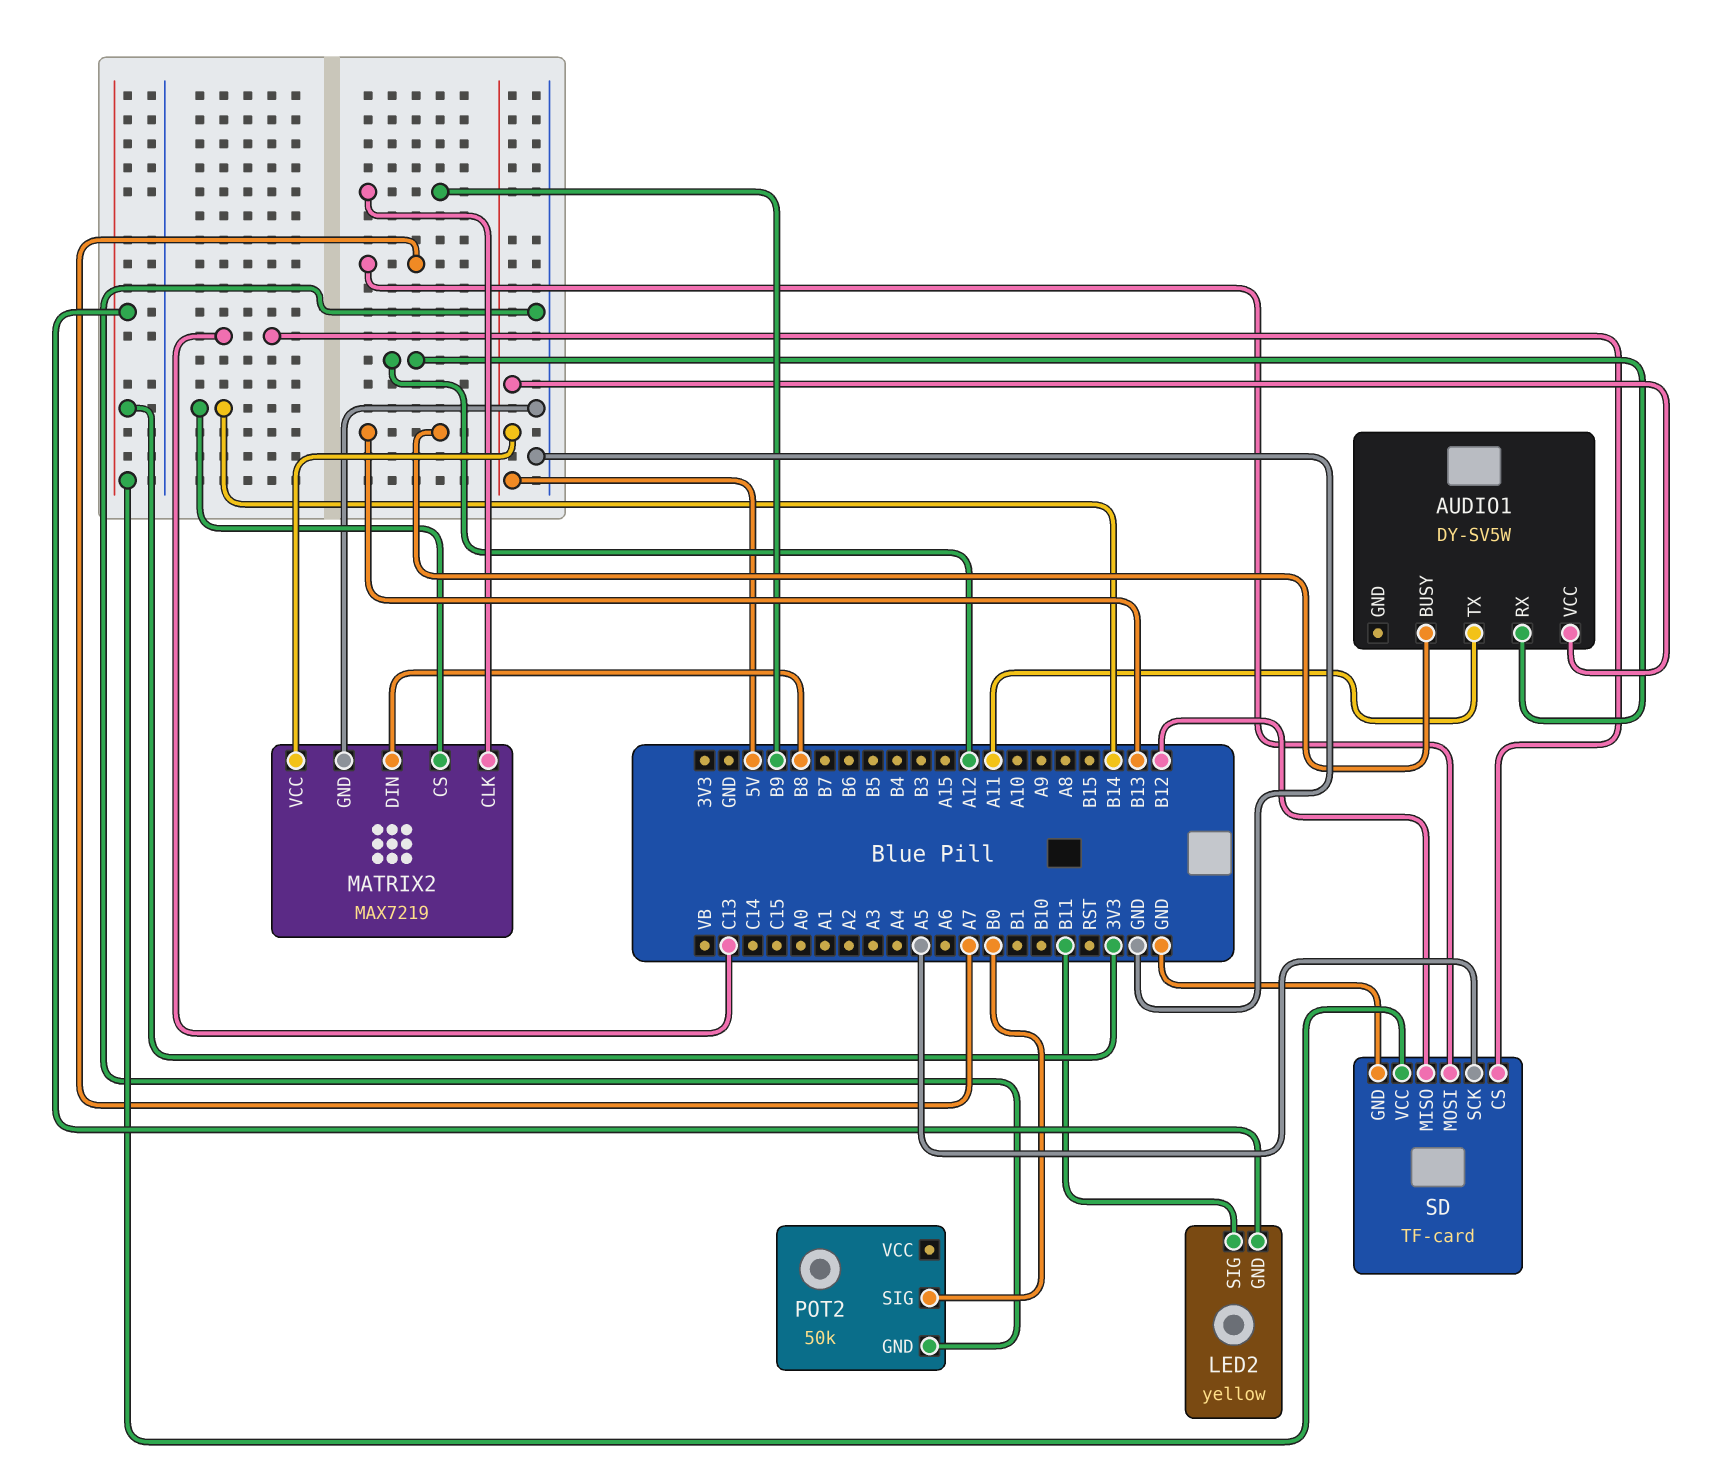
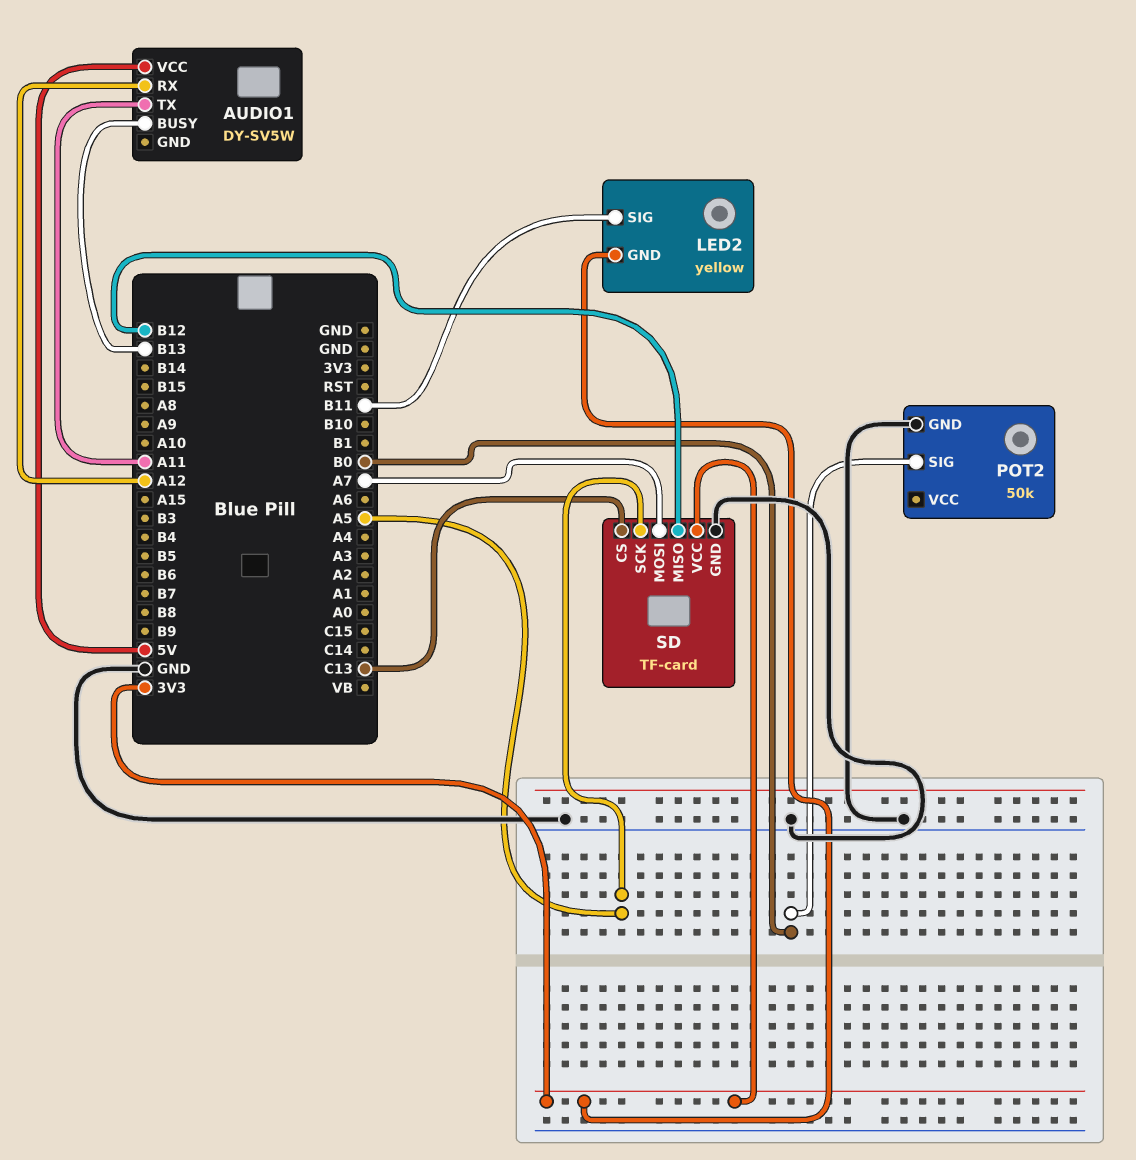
MATRIX2: MAX7219 -> none
MATRIX2 pin CLK: B9 -> none
MATRIX2 pin CS: B14 -> none
MATRIX2 pin DIN: B8 -> none
MATRIX2 pin GND: GND -> none
MATRIX2 pin VCC: 5V -> none

